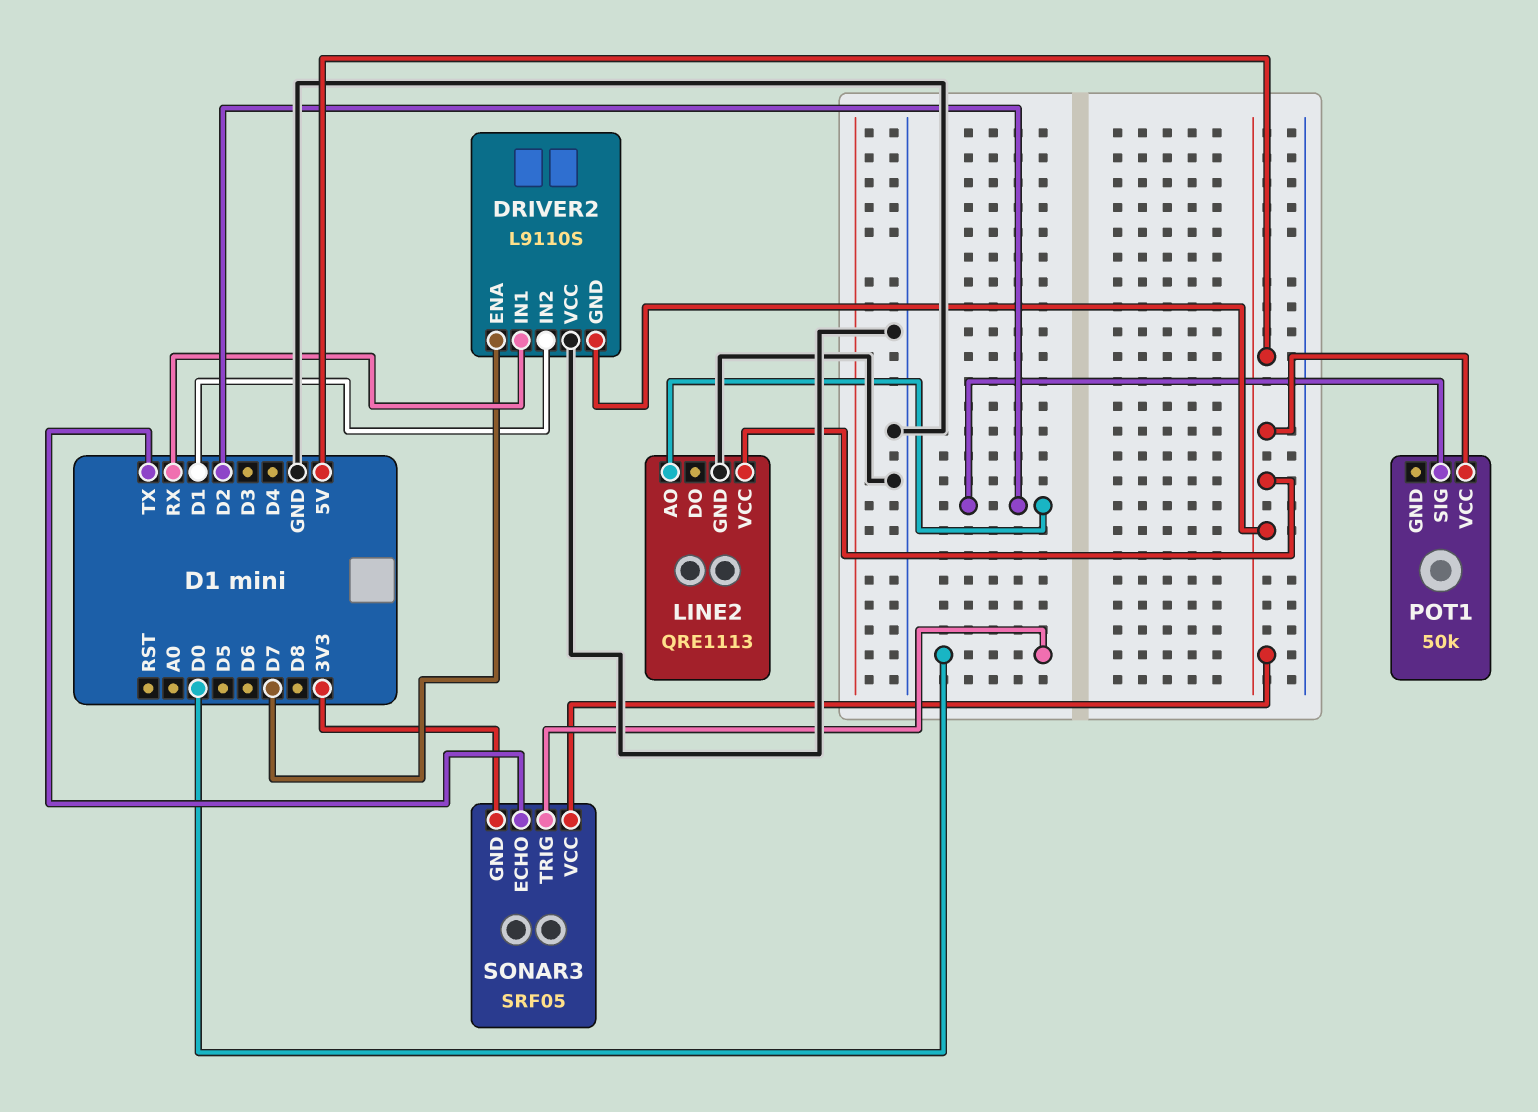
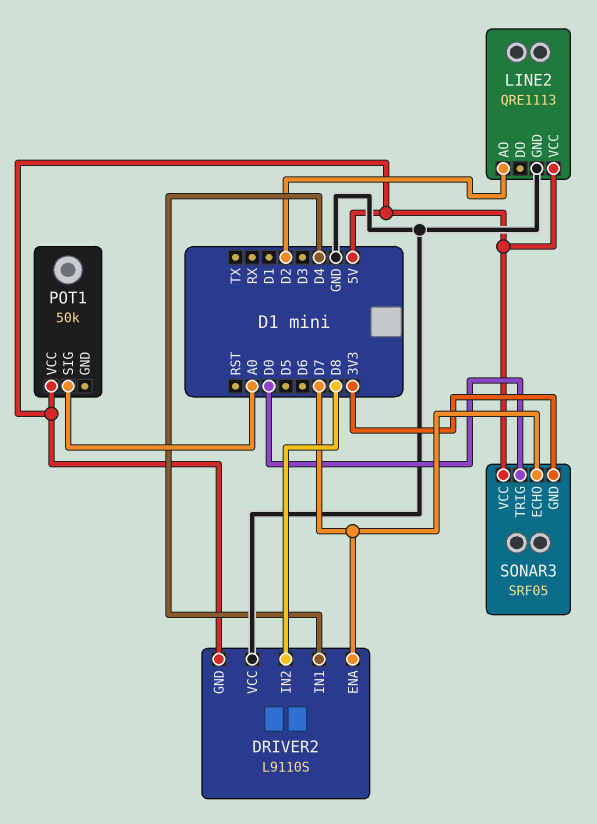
DRIVER2 pin IN1: RX -> D4
DRIVER2 pin IN2: D1 -> D8
POT1 pin SIG: D2 -> A0
SONAR3 pin ECHO: TX -> D7

